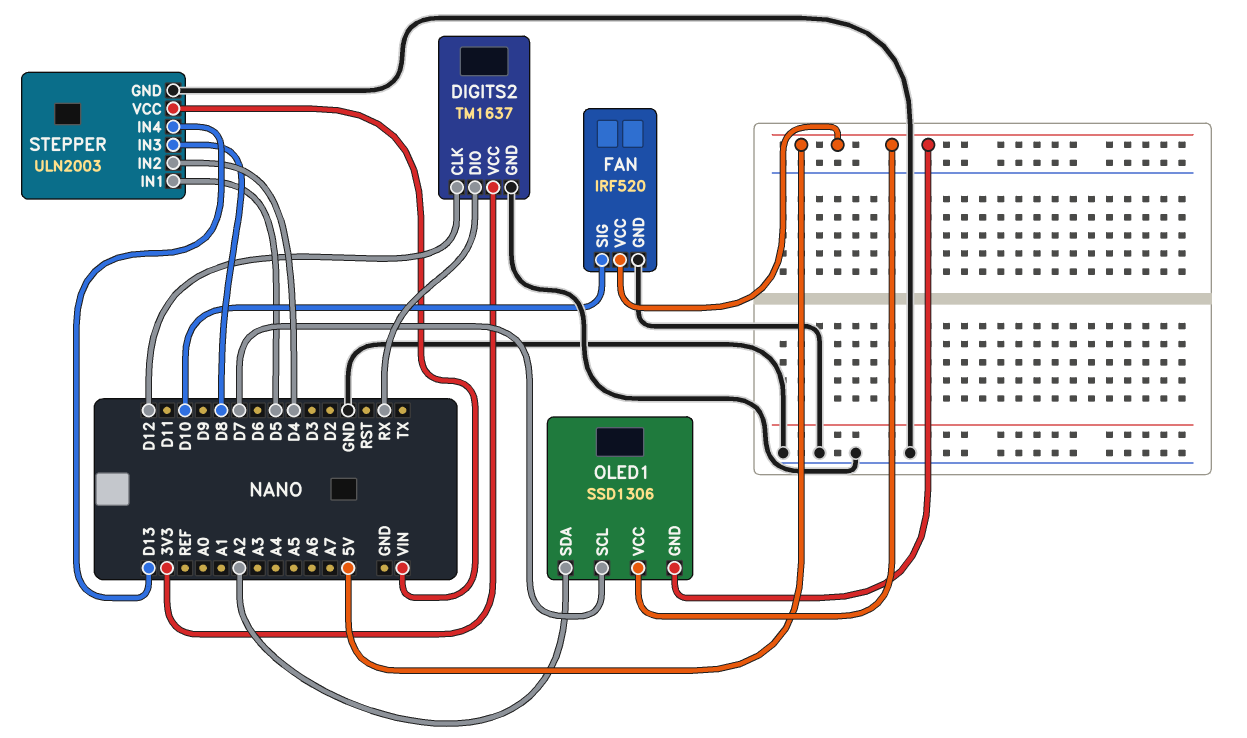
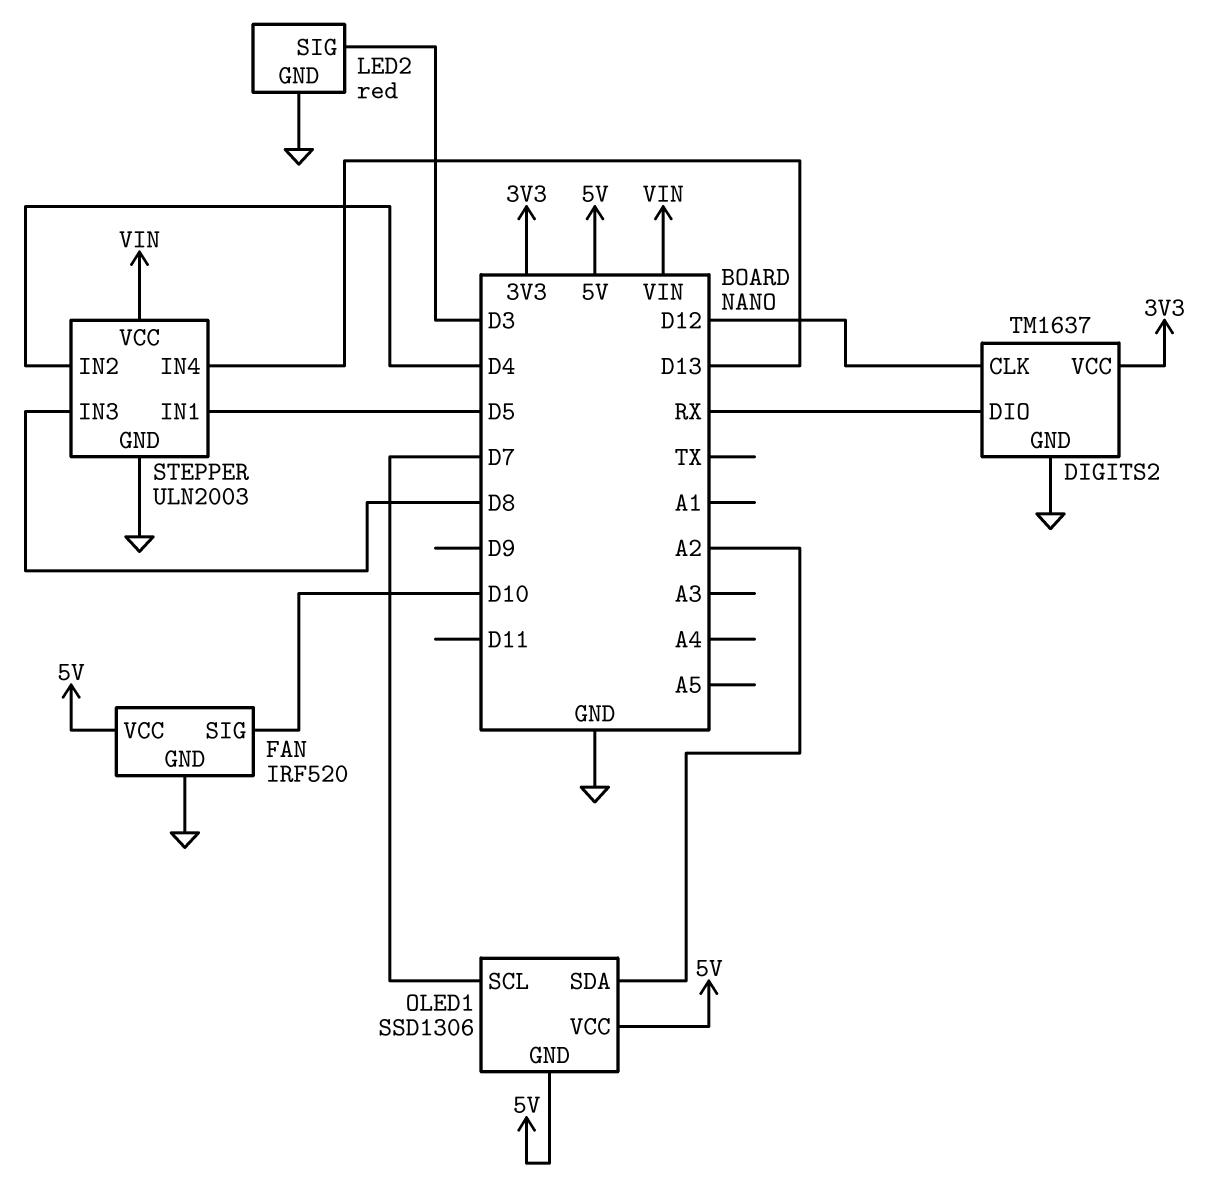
LED2: none -> red
LED2 pin GND: none -> GND
LED2 pin SIG: none -> D3

